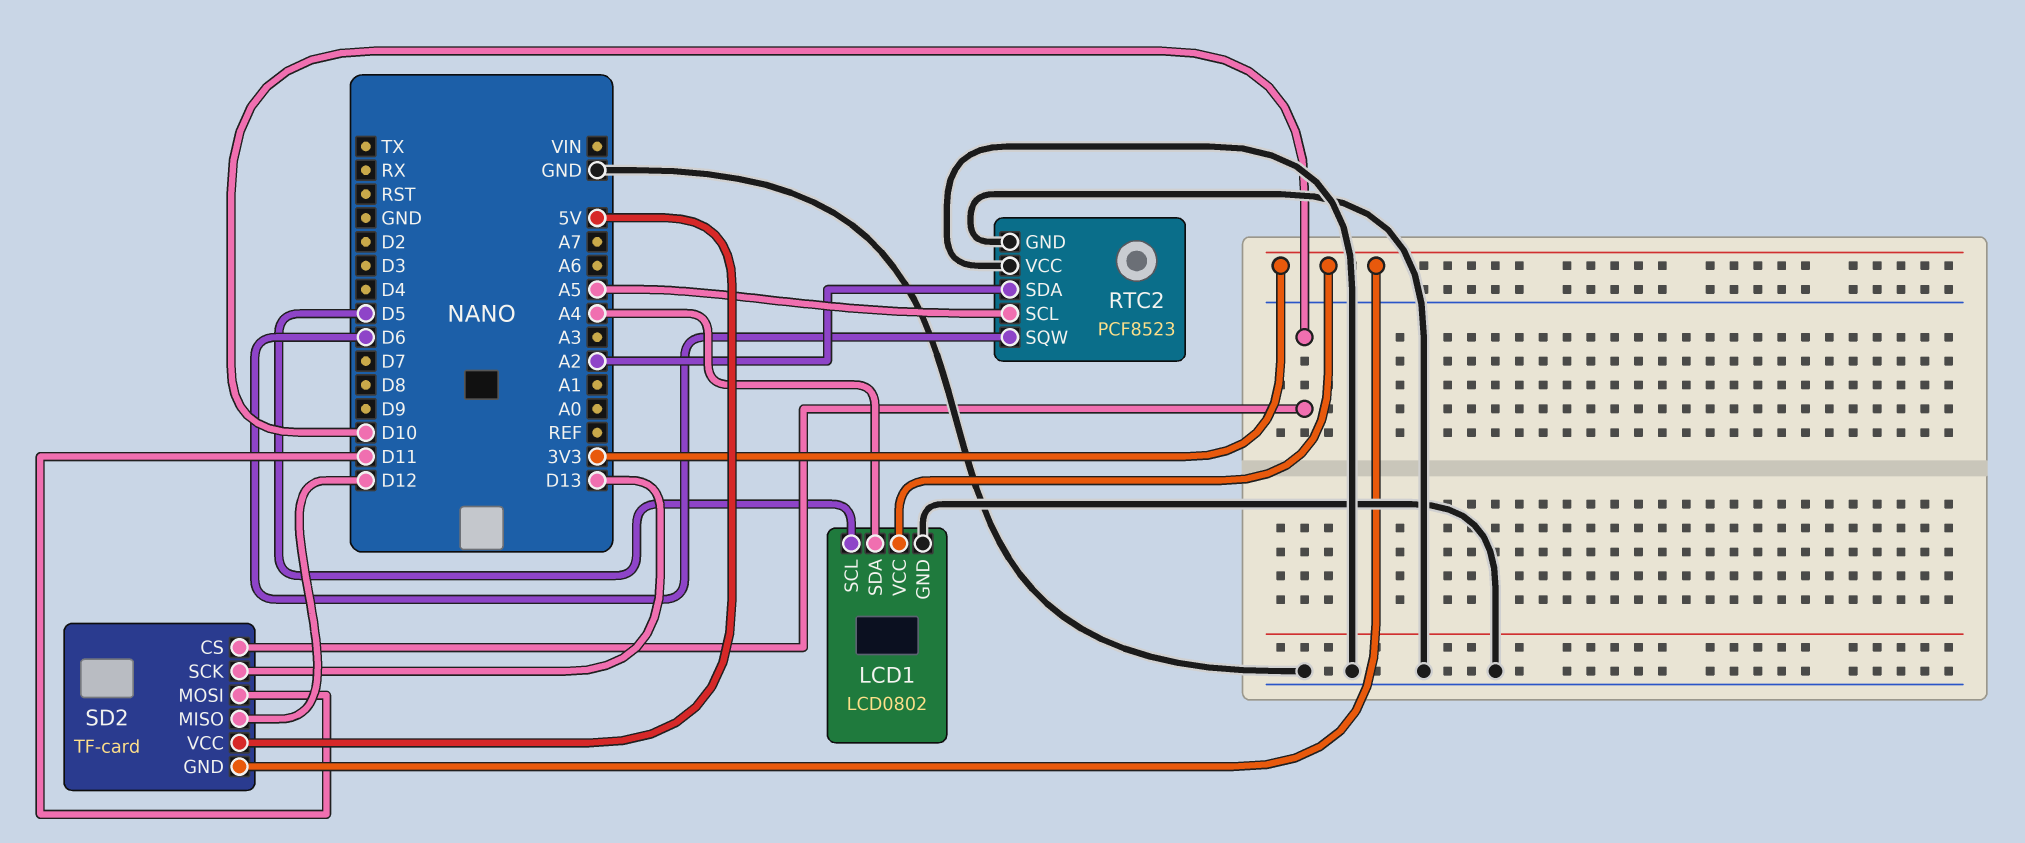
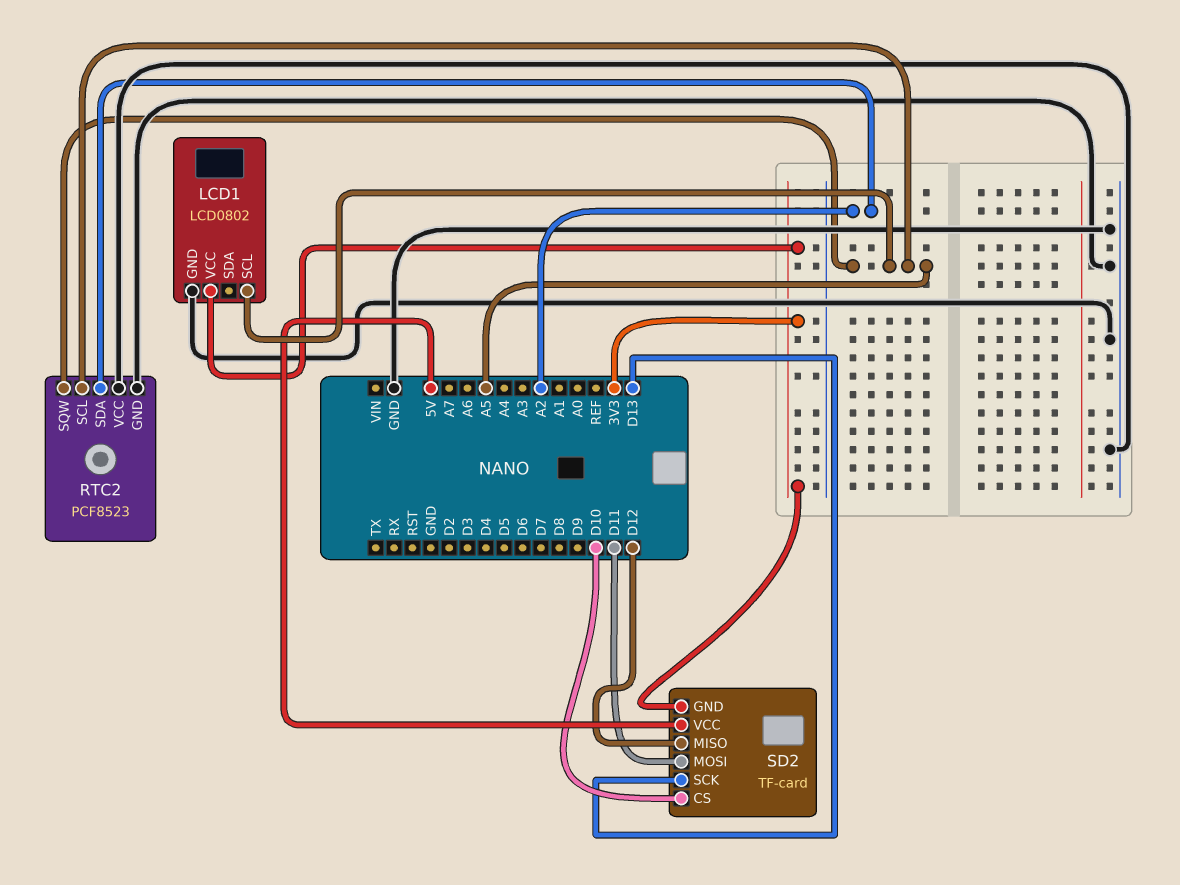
LCD1 pin SCL: D5 -> A5
LCD1 pin SDA: A4 -> none
RTC2 pin SQW: D6 -> A5

